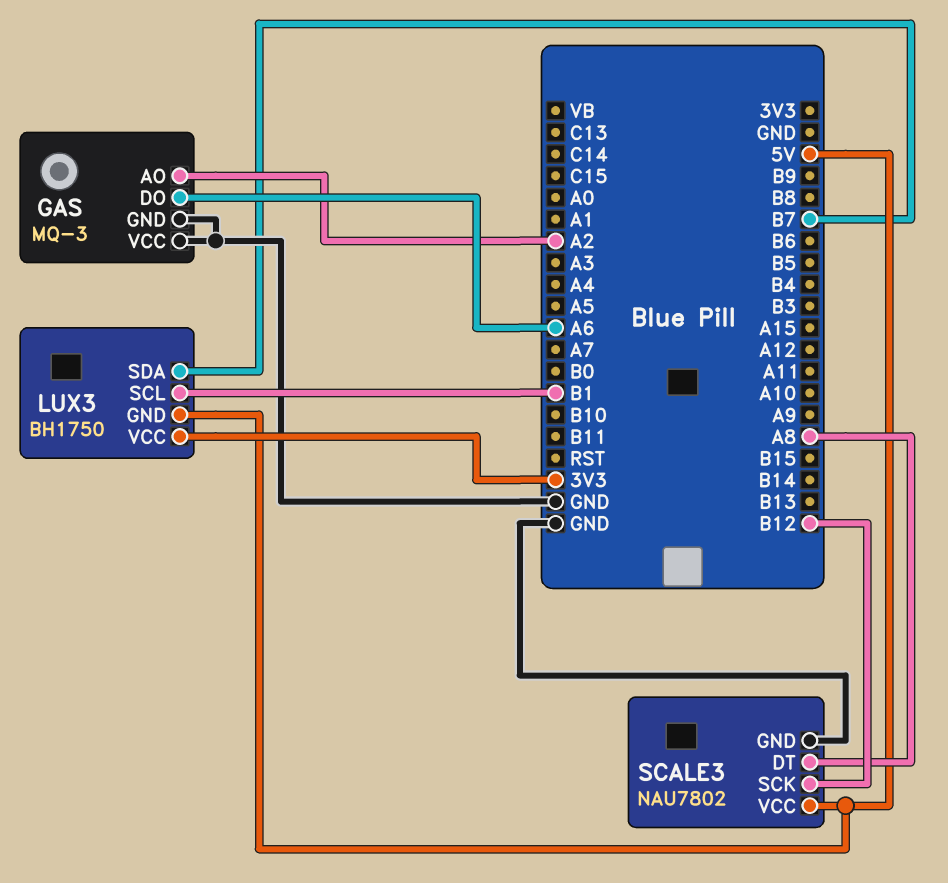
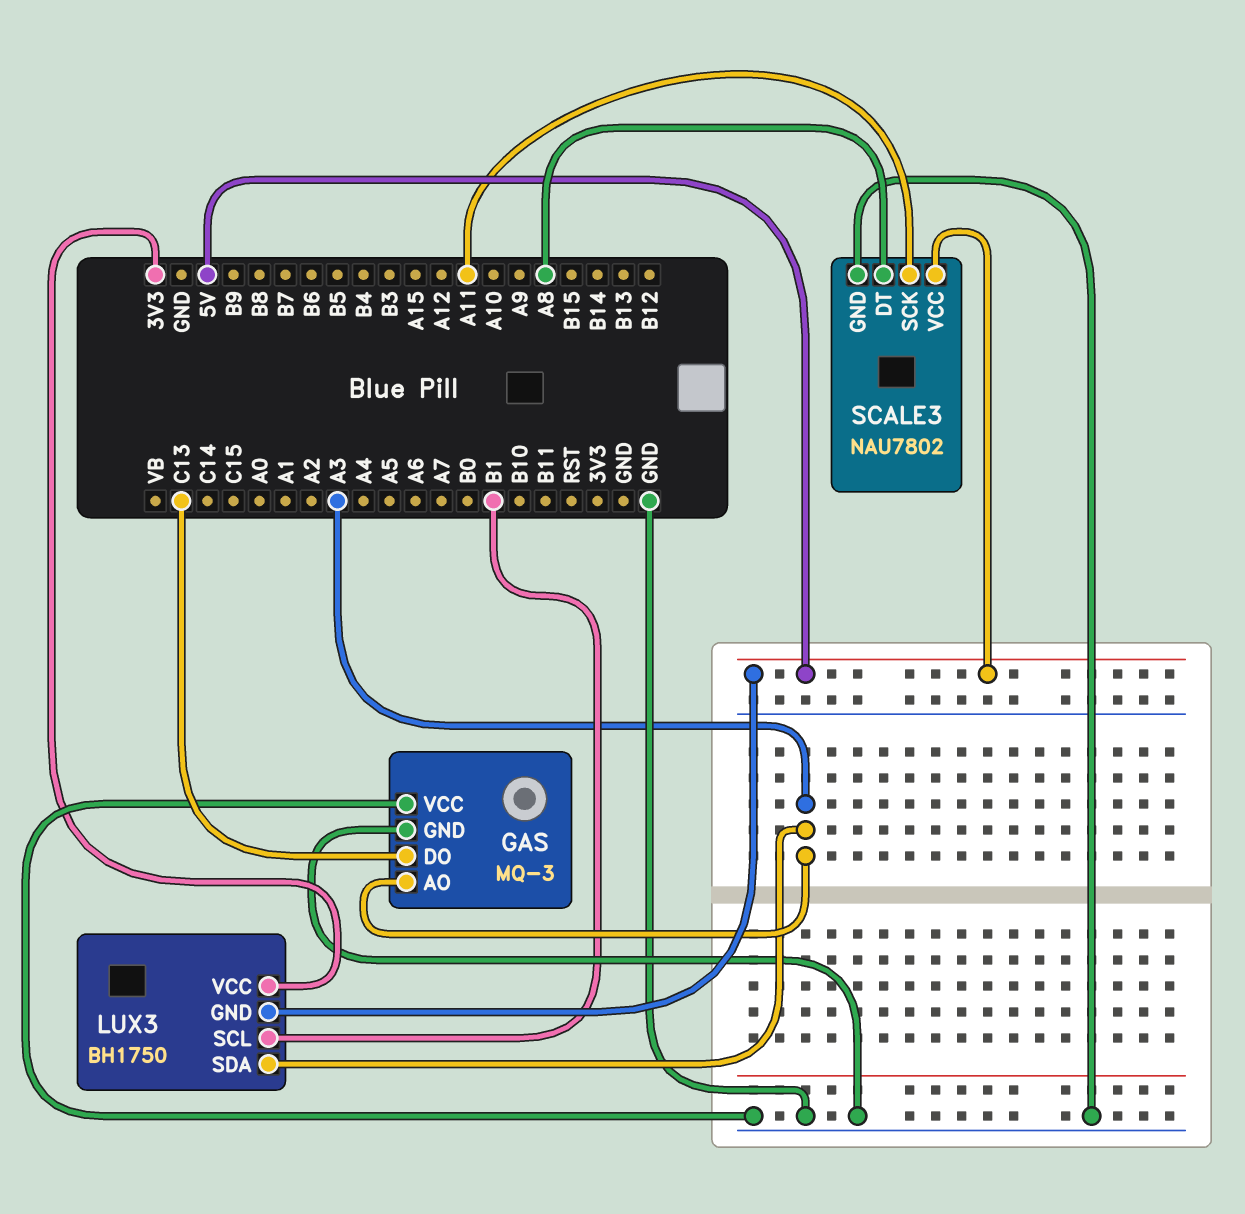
GAS pin AO: A2 -> A3
GAS pin DO: A6 -> C13
LUX3 pin SDA: B7 -> A3
SCALE3 pin SCK: B12 -> A11

